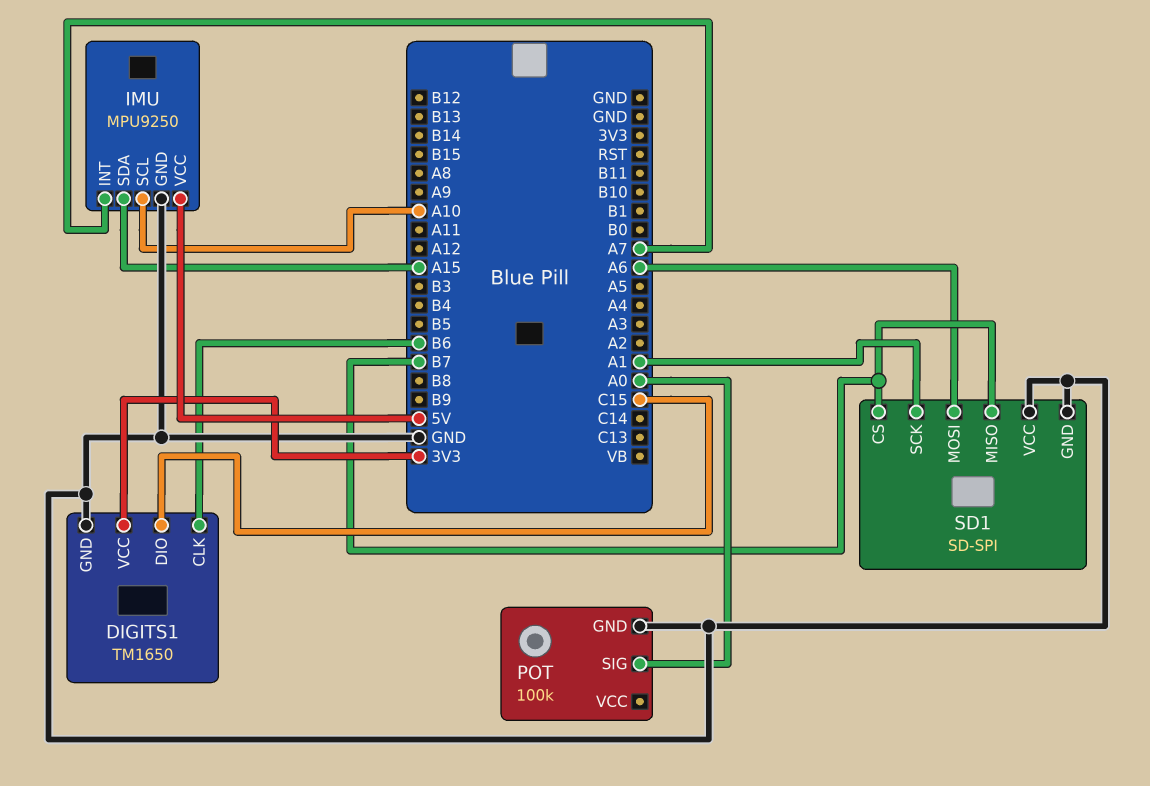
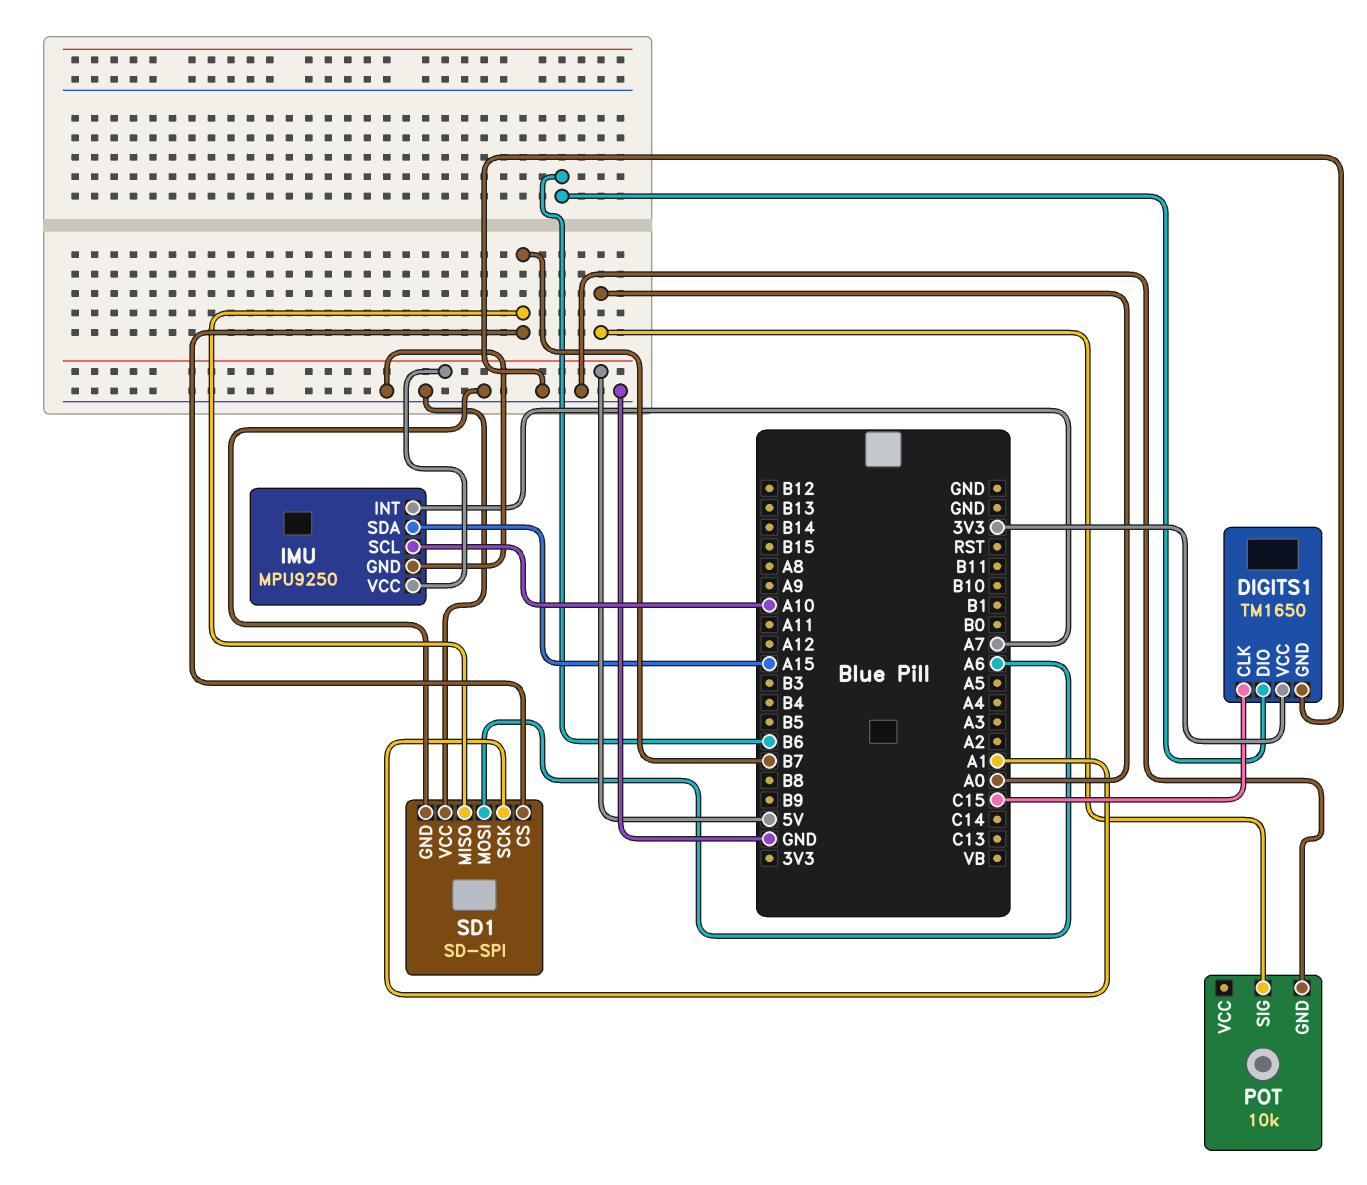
DIGITS1 pin CLK: B6 -> C15
DIGITS1 pin DIO: C15 -> B6
POT: 100k -> 10k

